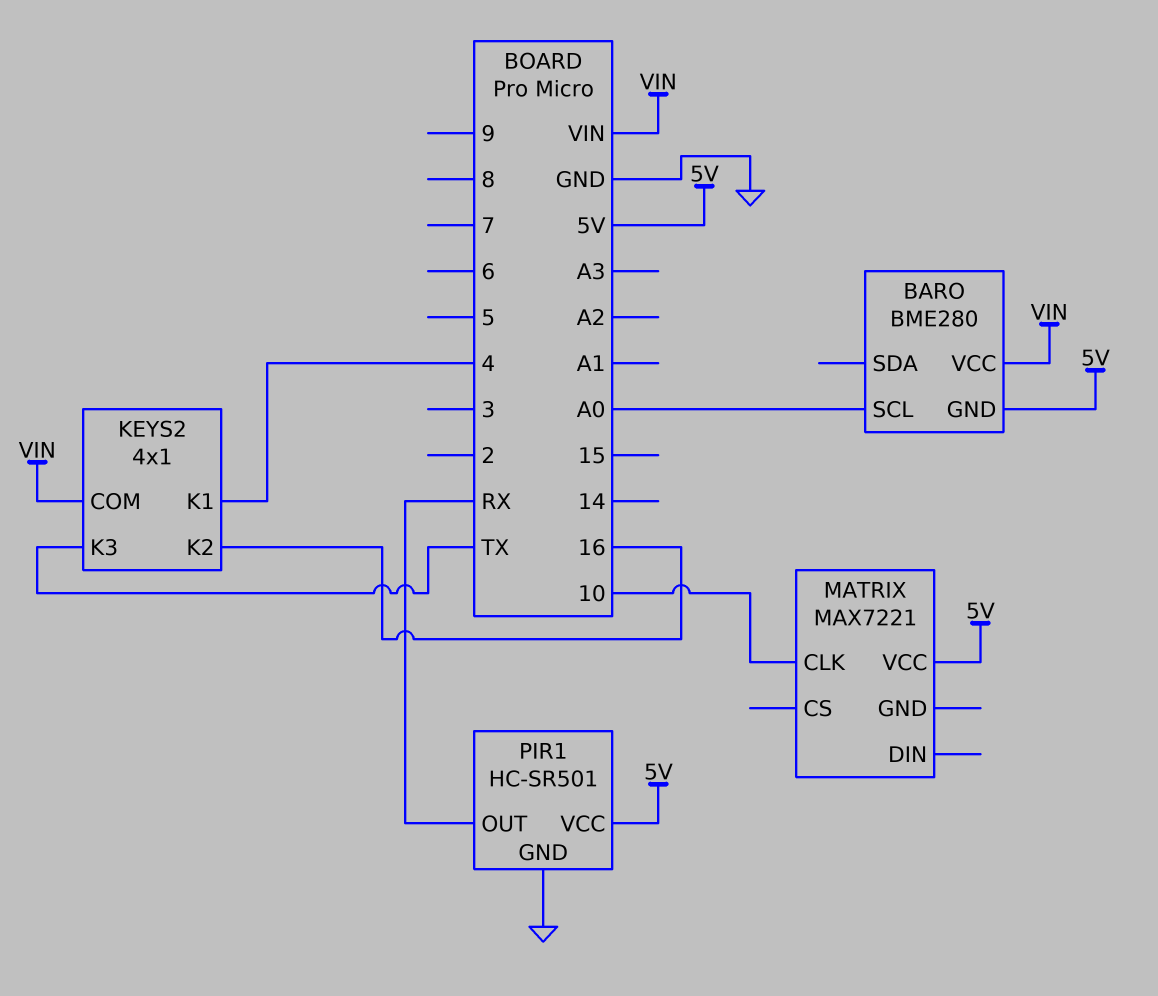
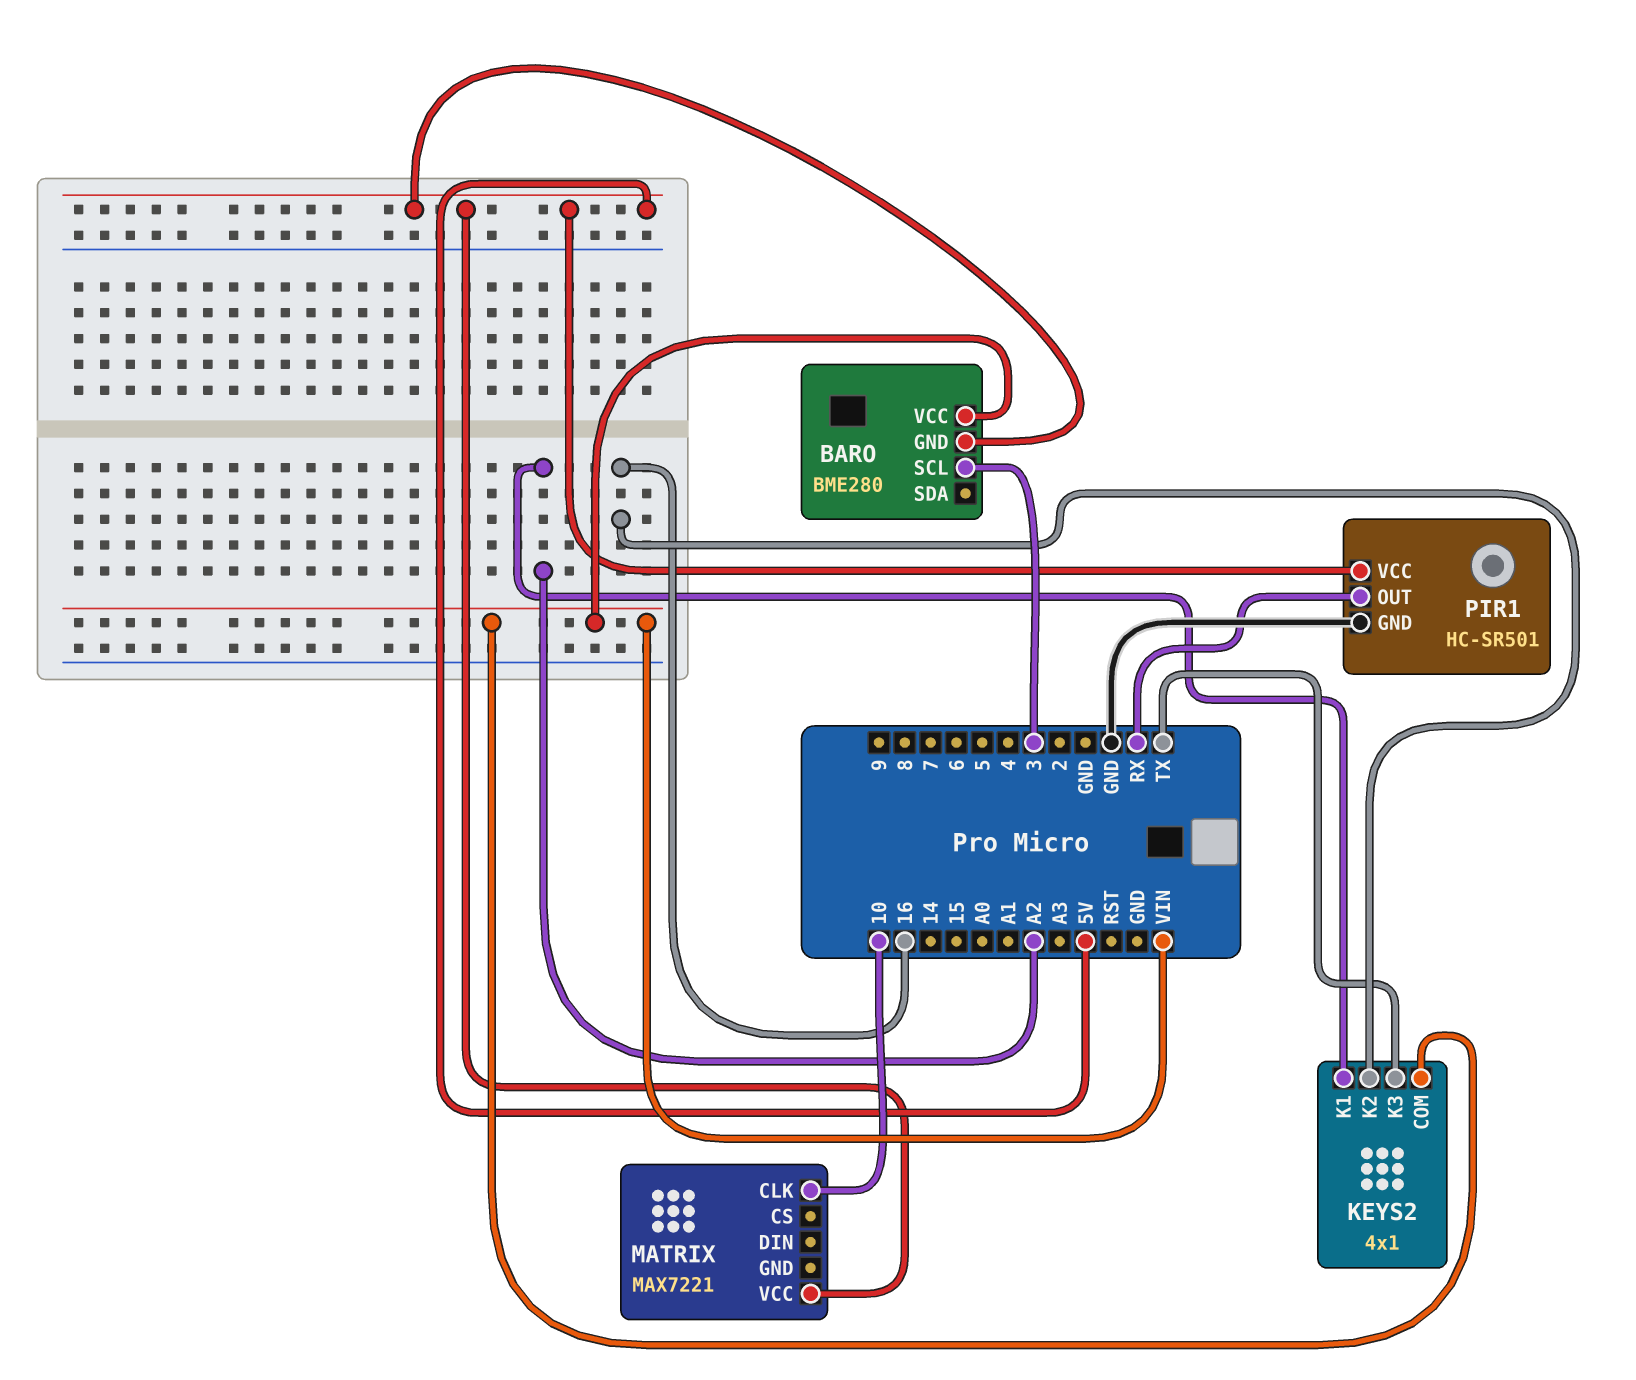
BARO pin SCL: A0 -> 3
KEYS2 pin K1: 4 -> A2

